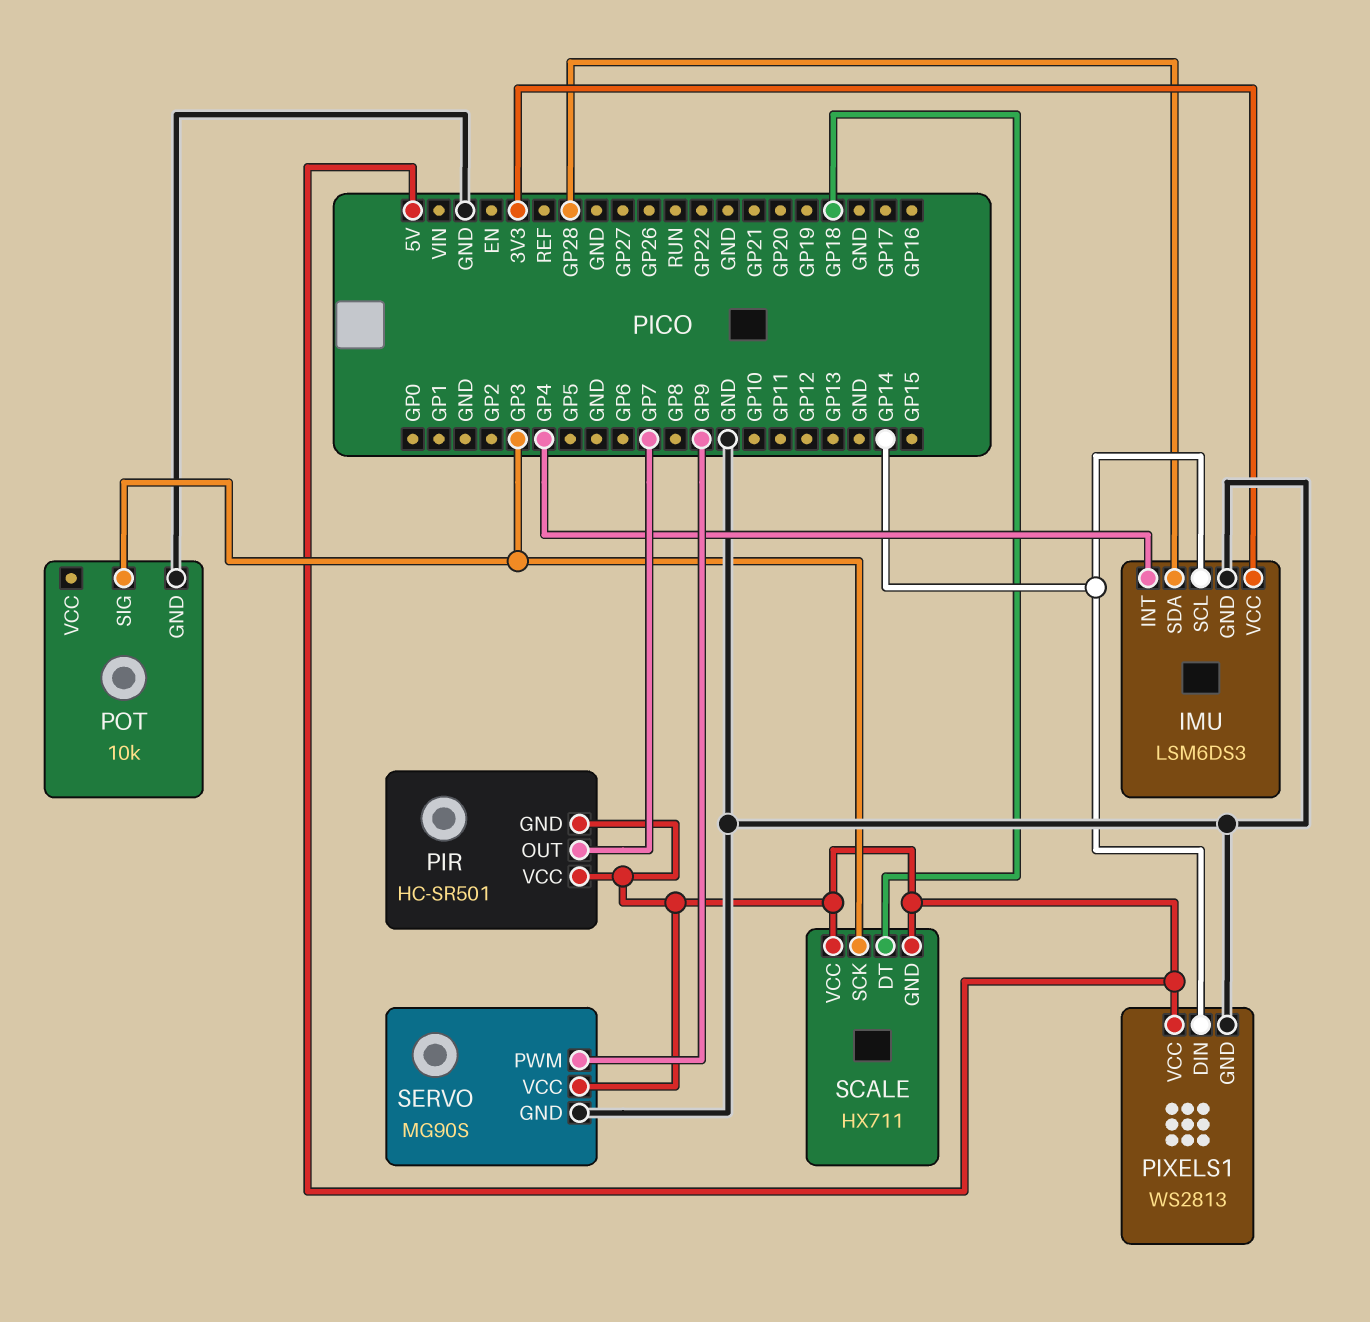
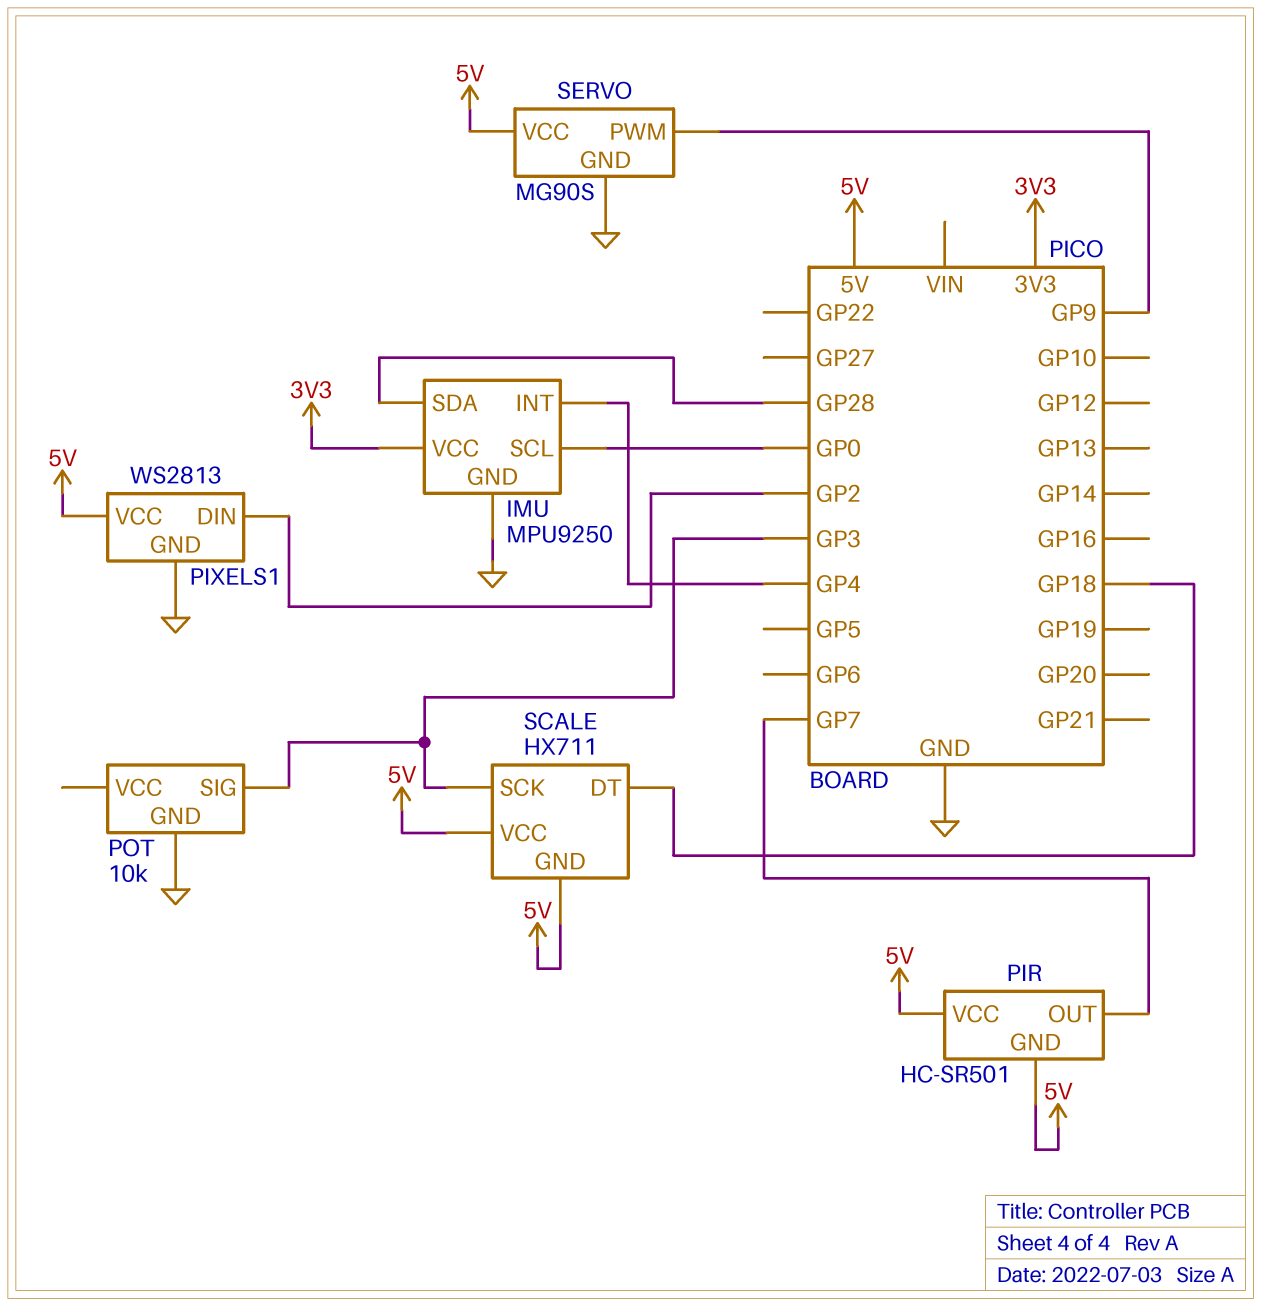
IMU: LSM6DS3 -> MPU9250
IMU pin SCL: GP14 -> GP0
PIXELS1 pin DIN: GP14 -> GP2

